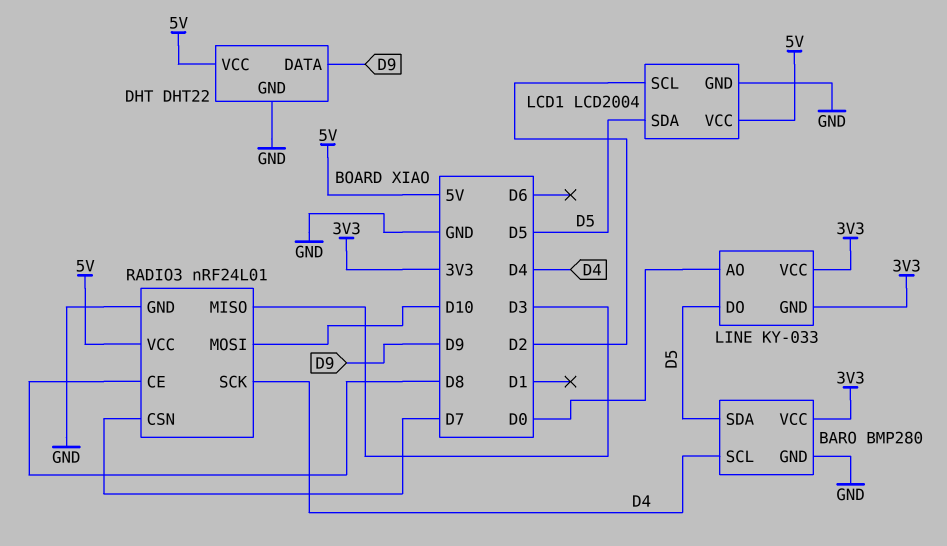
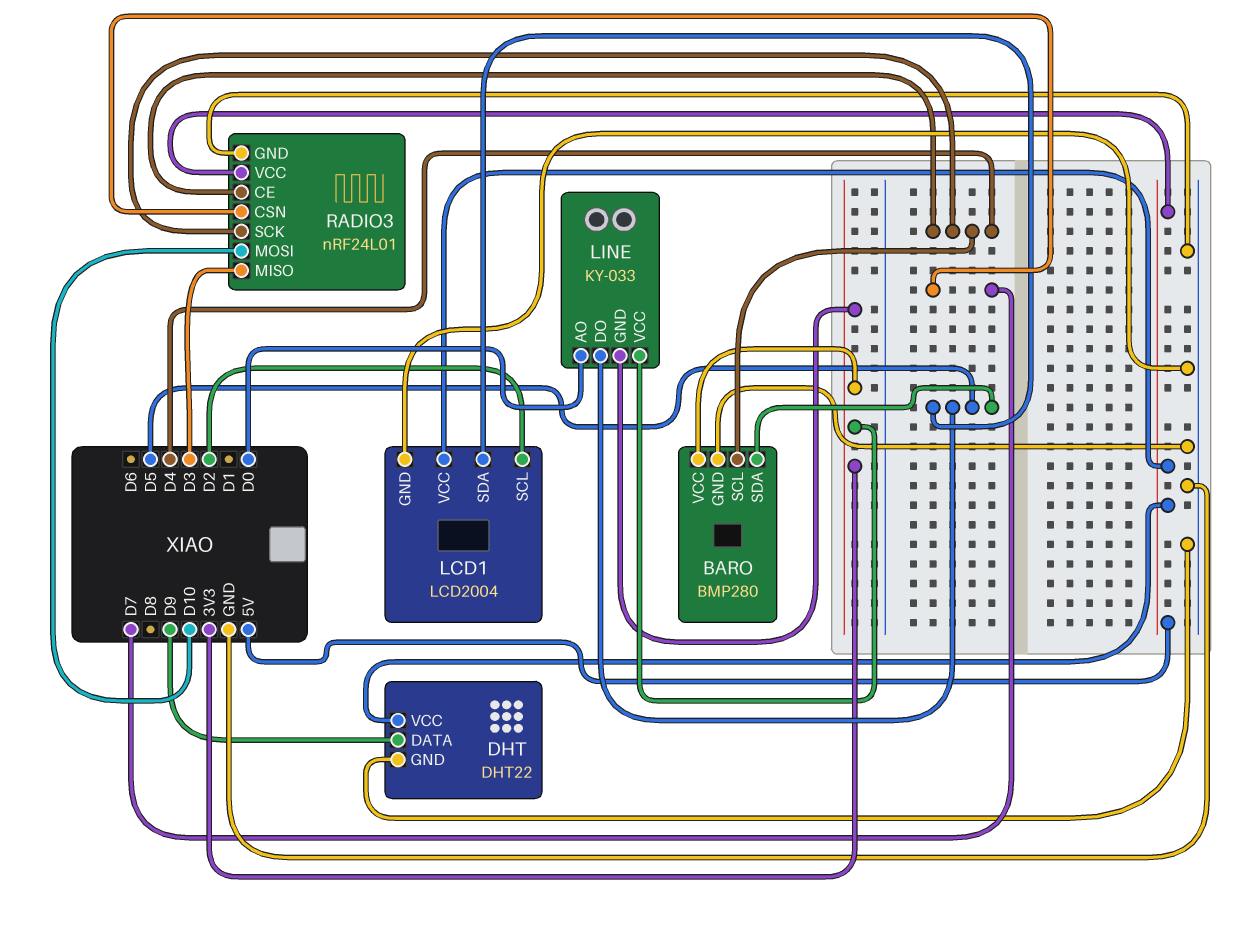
RADIO3 pin CE: D8 -> D4

